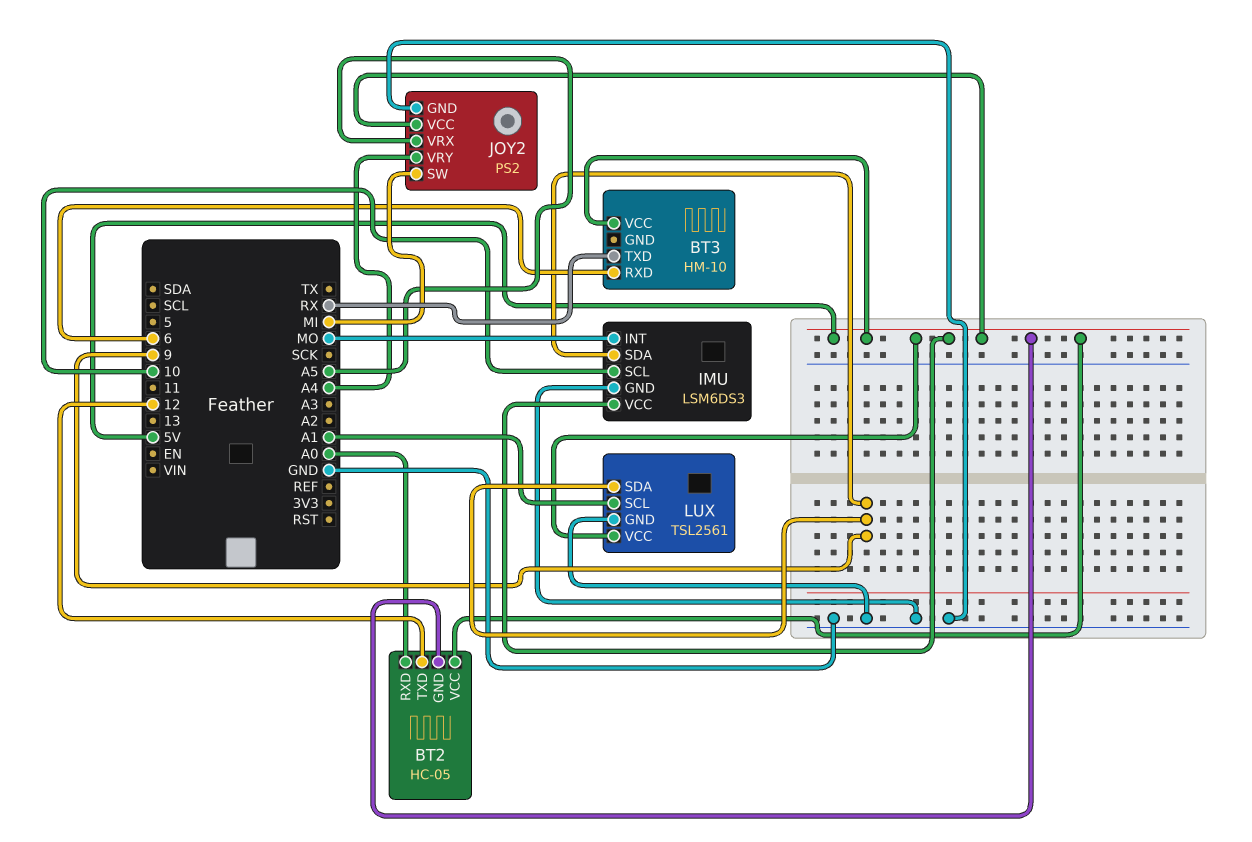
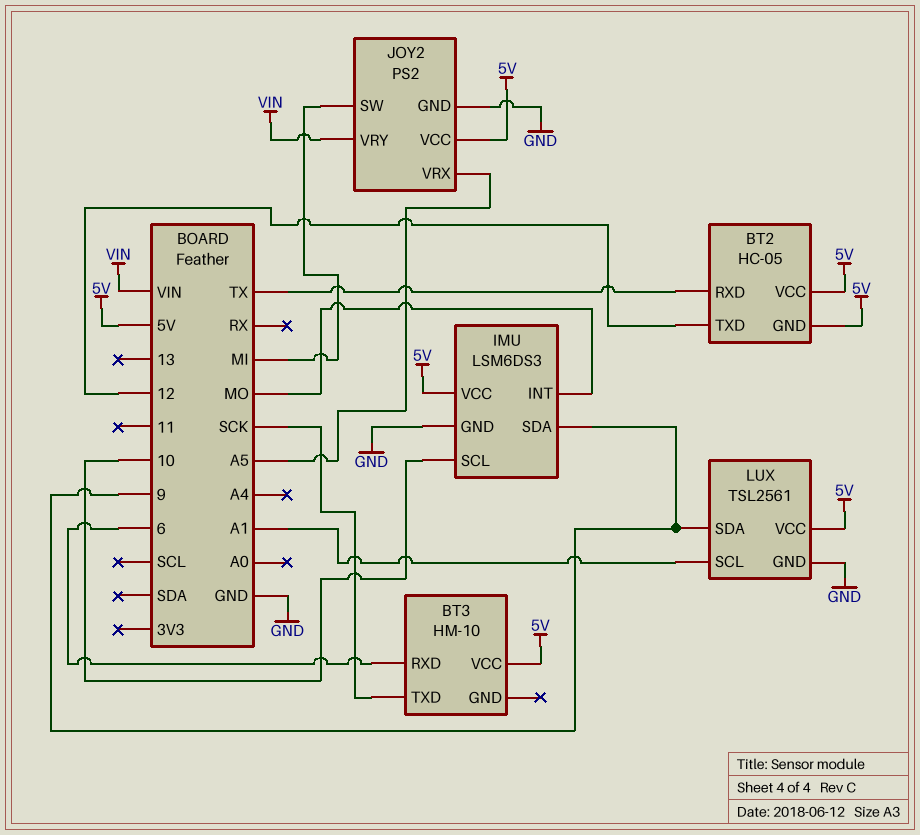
BT2 pin RXD: A0 -> TX
BT3 pin TXD: RX -> SCK
JOY2 pin VRY: A4 -> VIN

